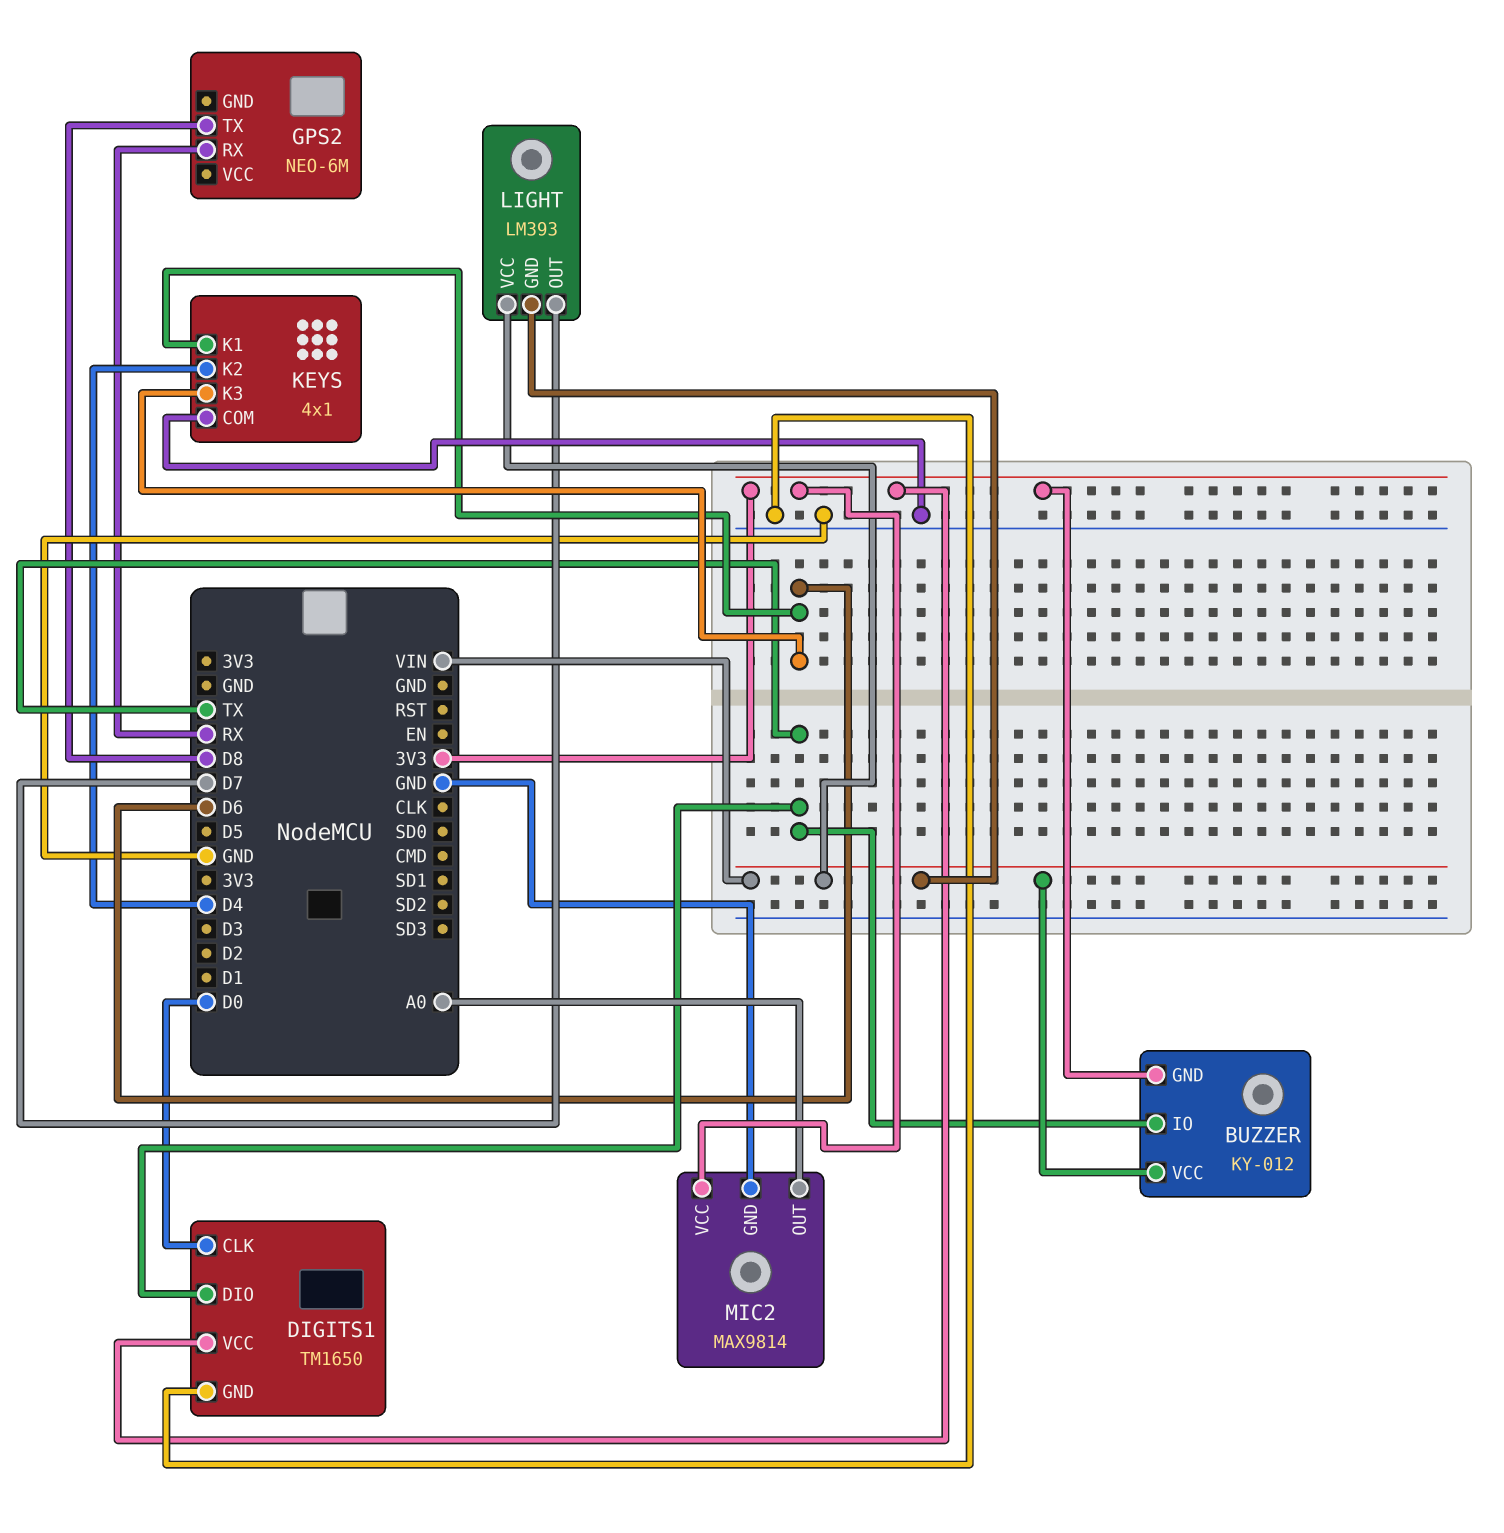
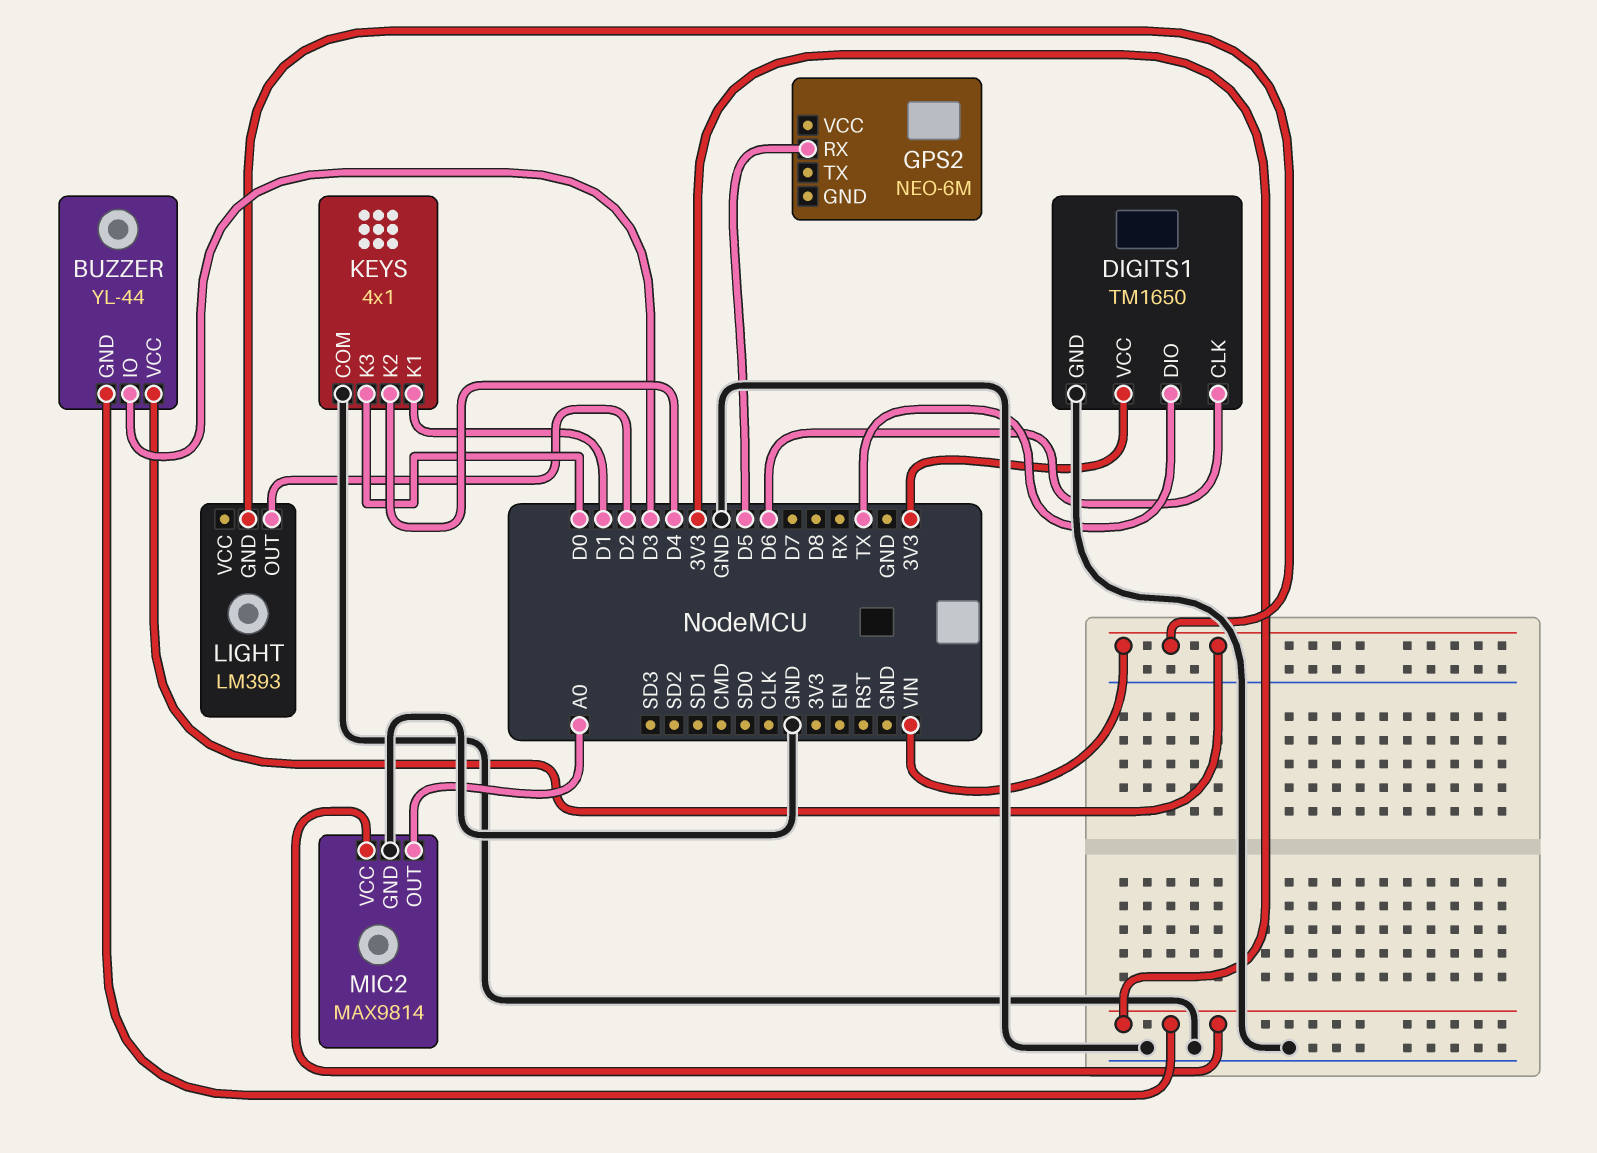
BUZZER: KY-012 -> YL-44
BUZZER pin IO: TX -> D3
DIGITS1 pin CLK: D0 -> D6
GPS2 pin RX: RX -> D5
GPS2 pin TX: D8 -> none
KEYS pin K1: D6 -> D1
KEYS pin K3: D6 -> D0
LIGHT pin OUT: D7 -> D2
LIGHT pin VCC: VIN -> none

